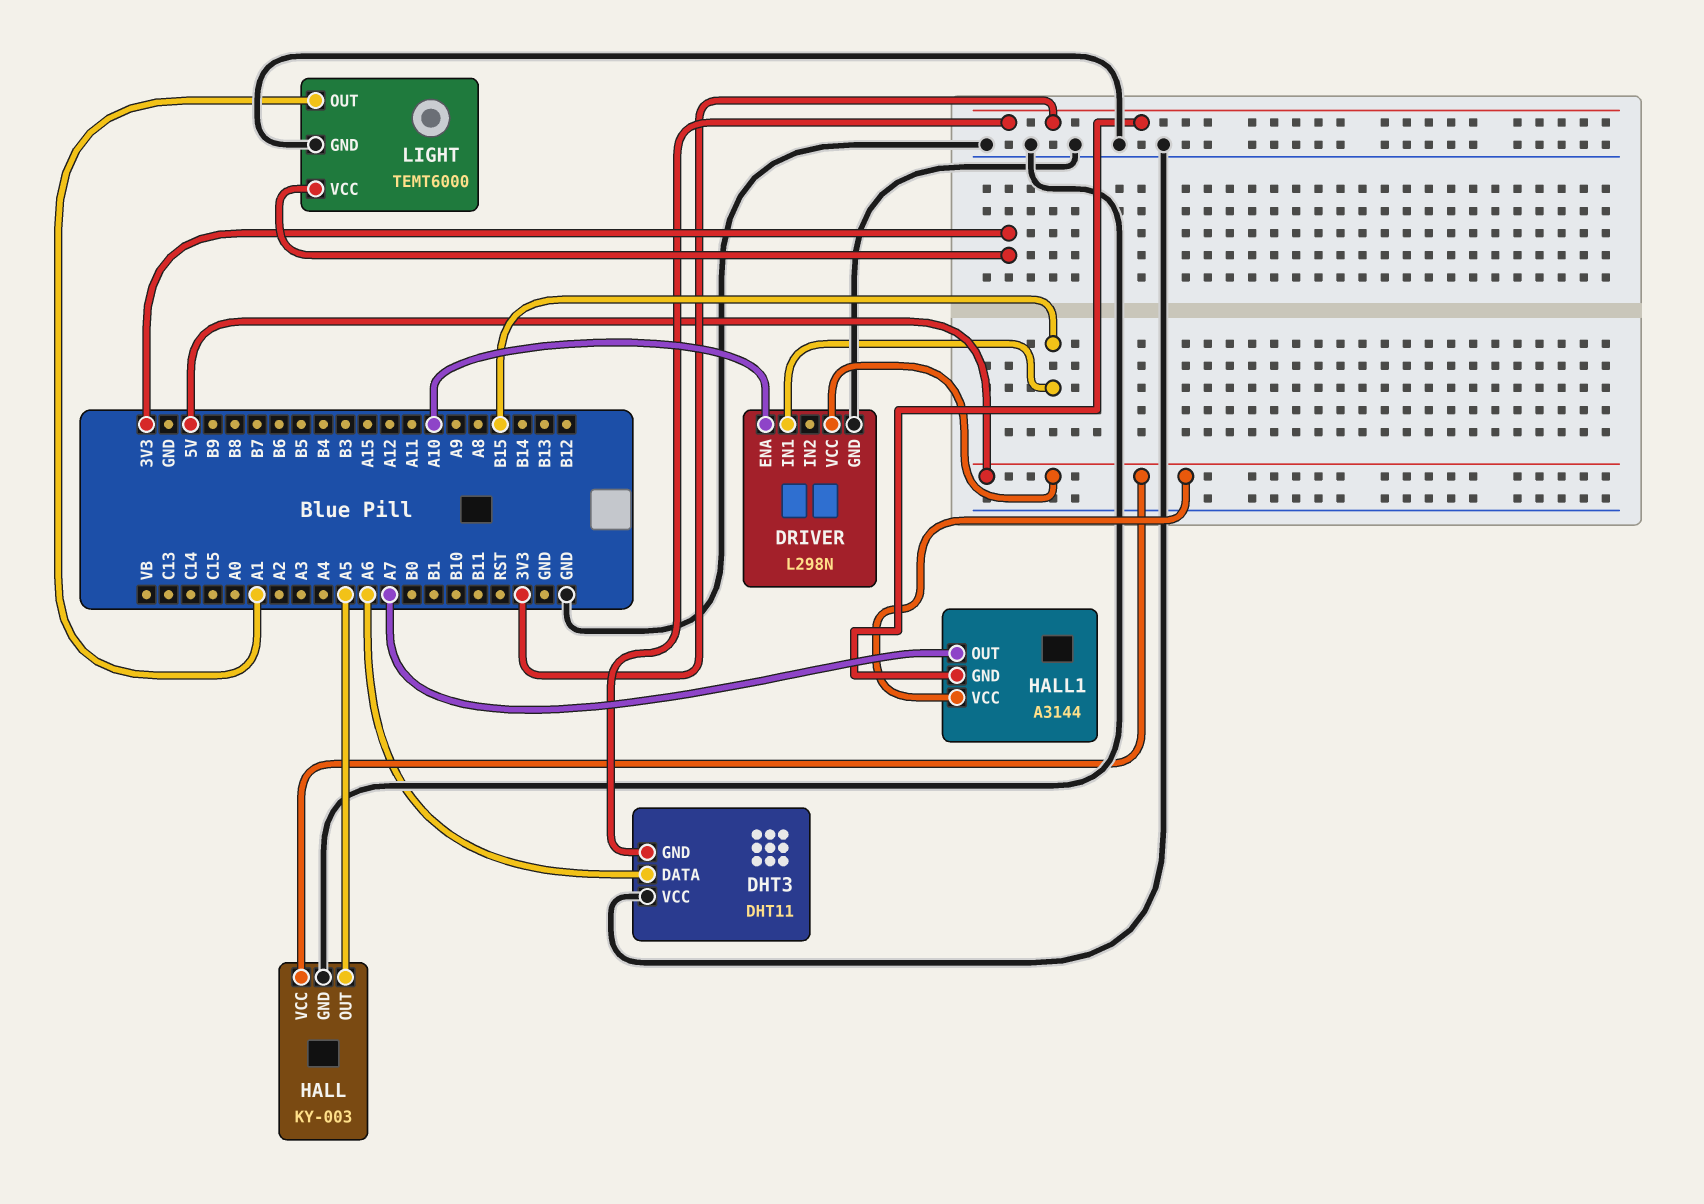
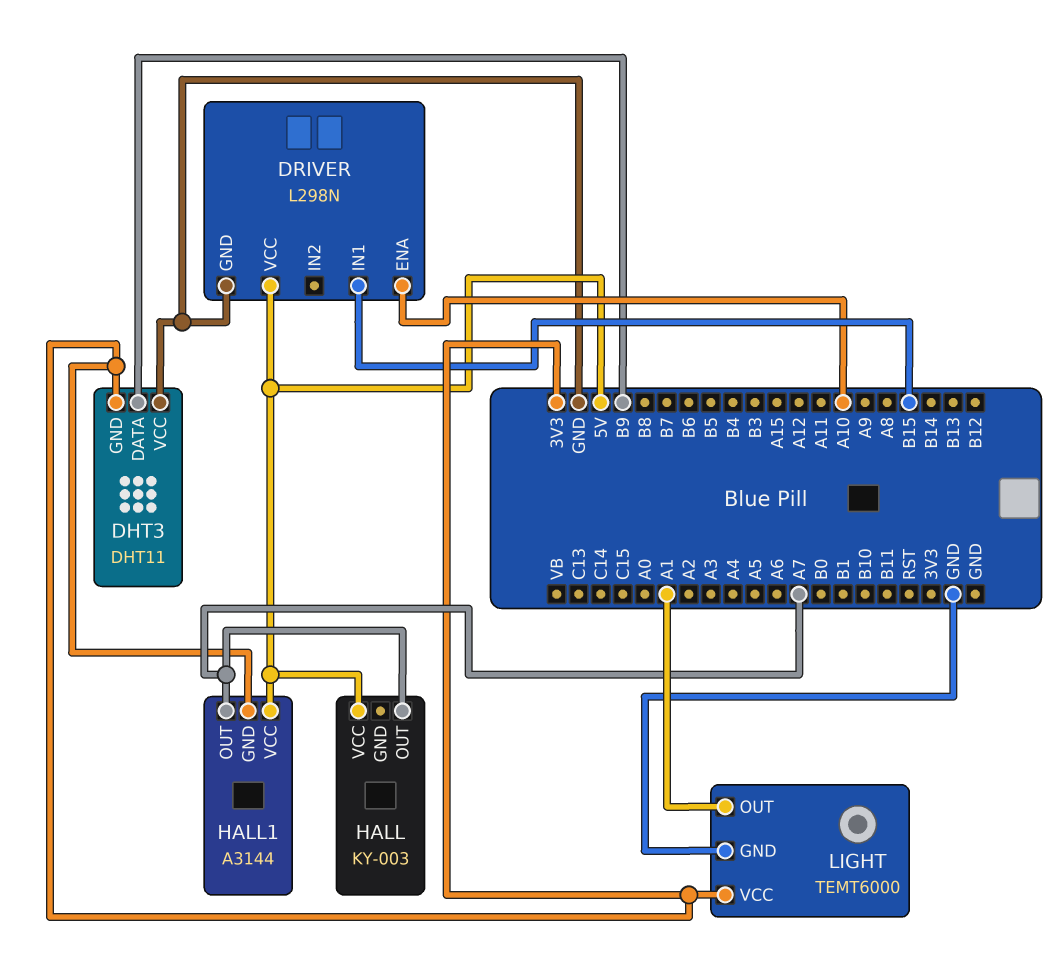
DHT3 pin DATA: A6 -> B9
HALL pin GND: GND -> none
HALL pin OUT: A5 -> A7

